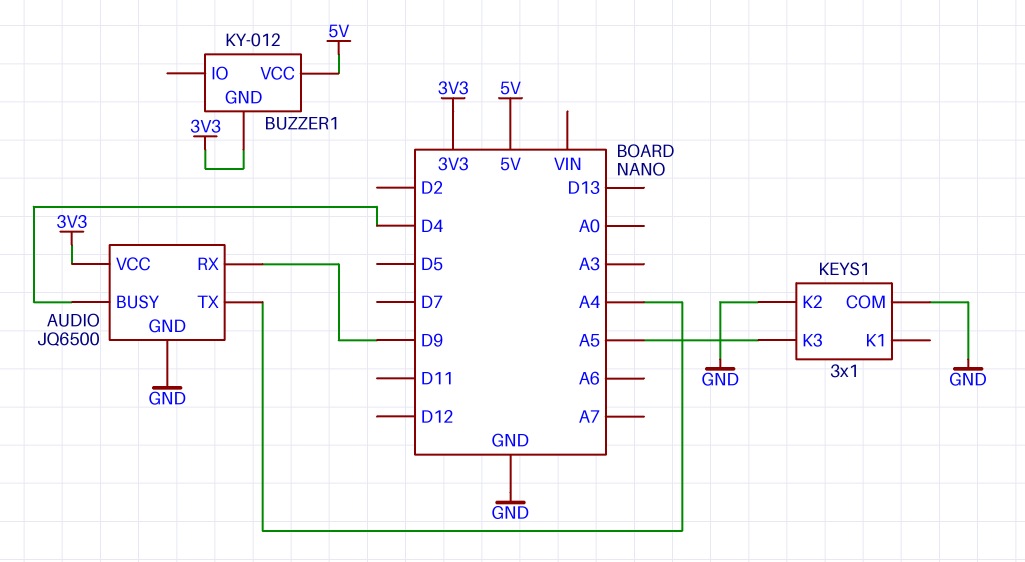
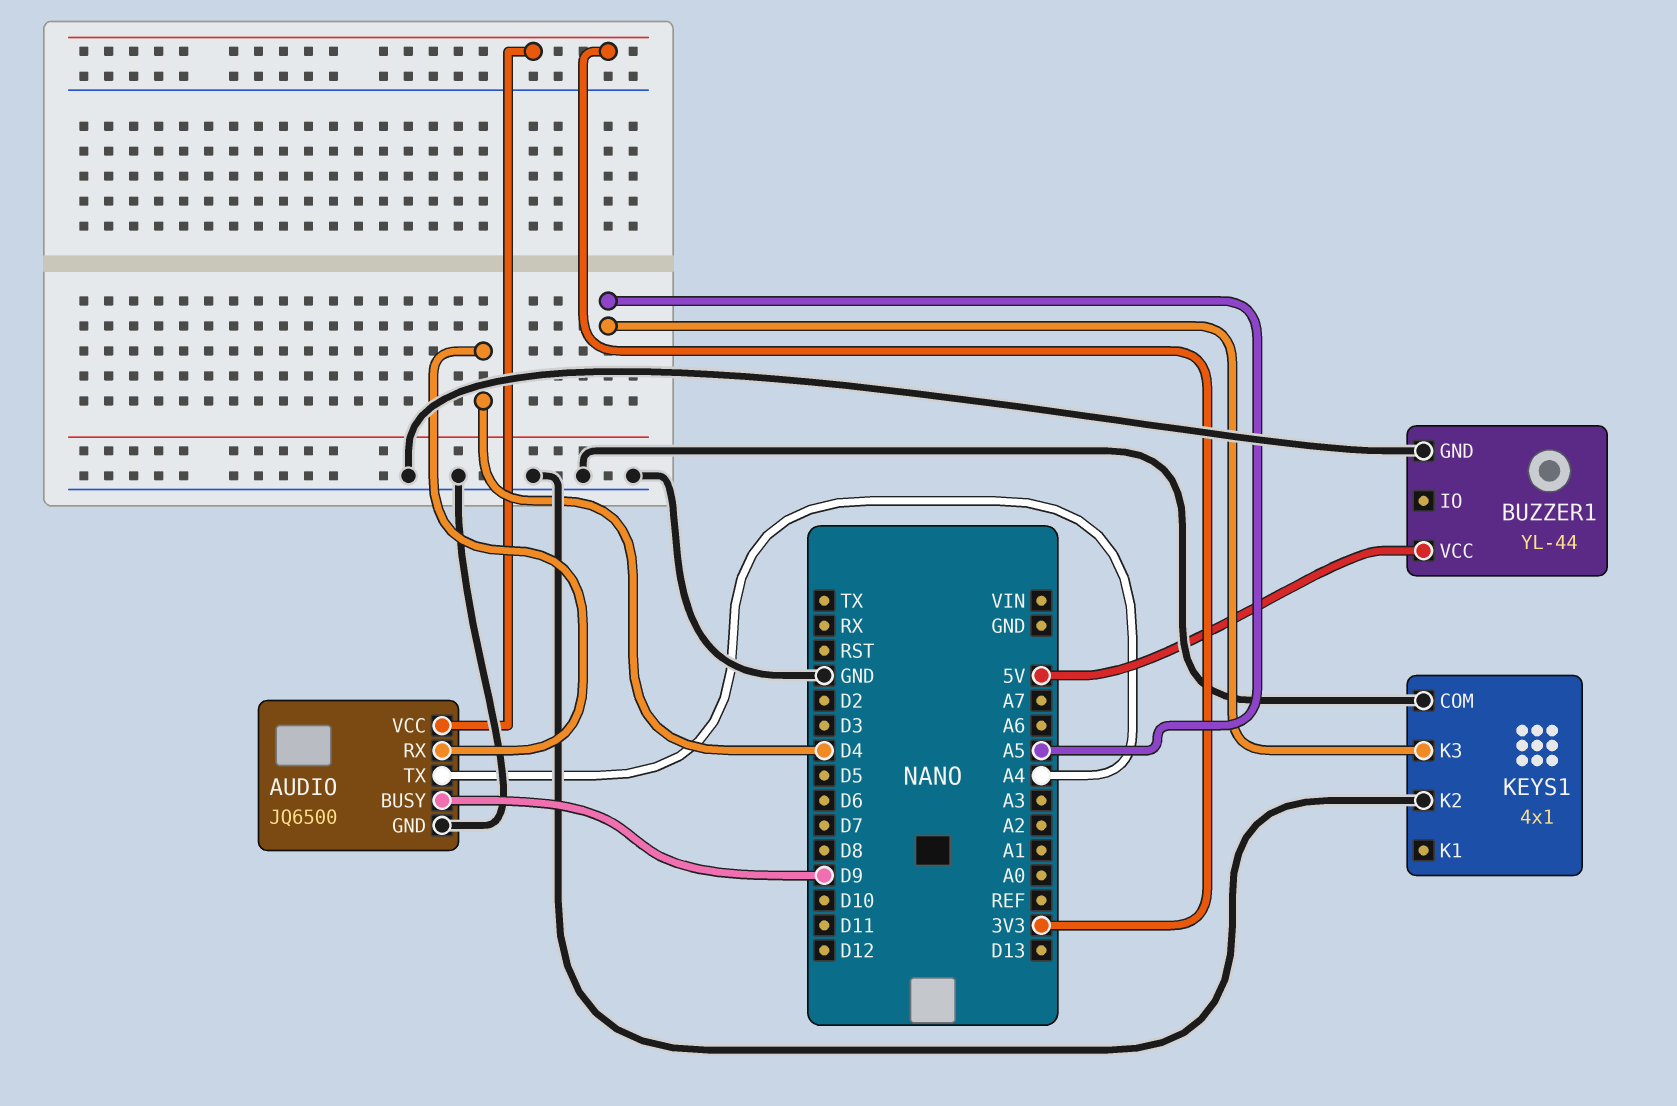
AUDIO pin BUSY: D4 -> D9
AUDIO pin RX: D9 -> D4
BUZZER1: KY-012 -> YL-44
BUZZER1 pin GND: 3V3 -> GND
KEYS1: 3x1 -> 4x1

